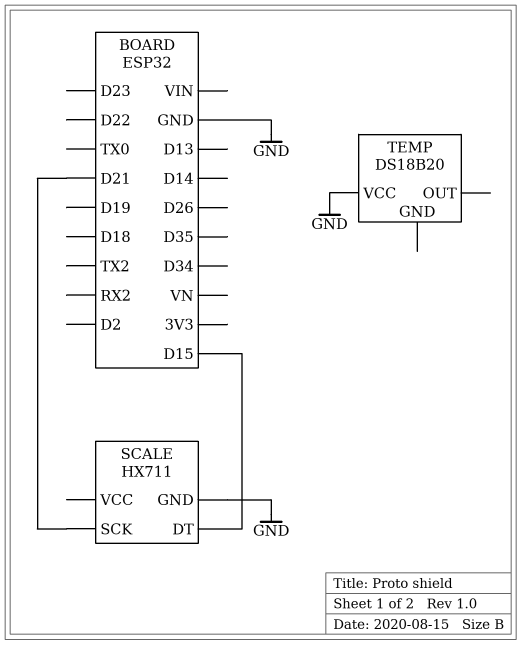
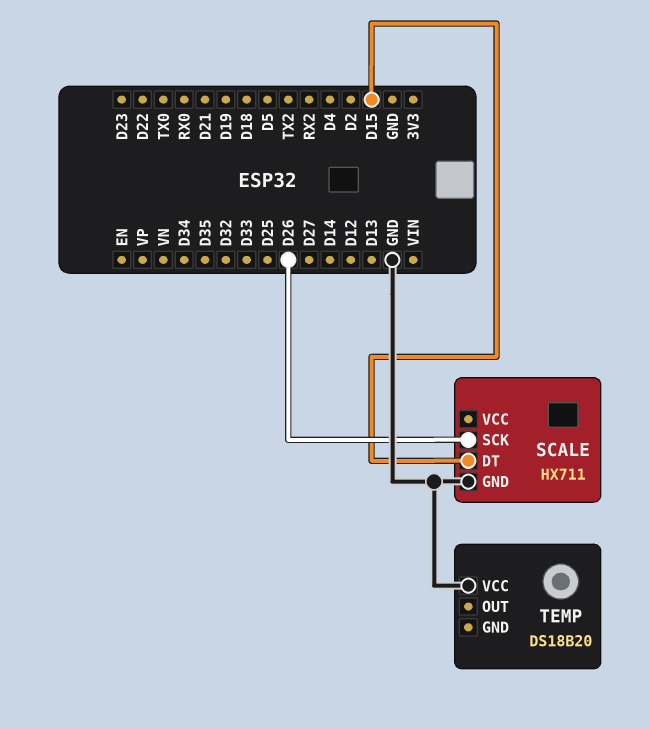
SCALE pin SCK: D21 -> D26

